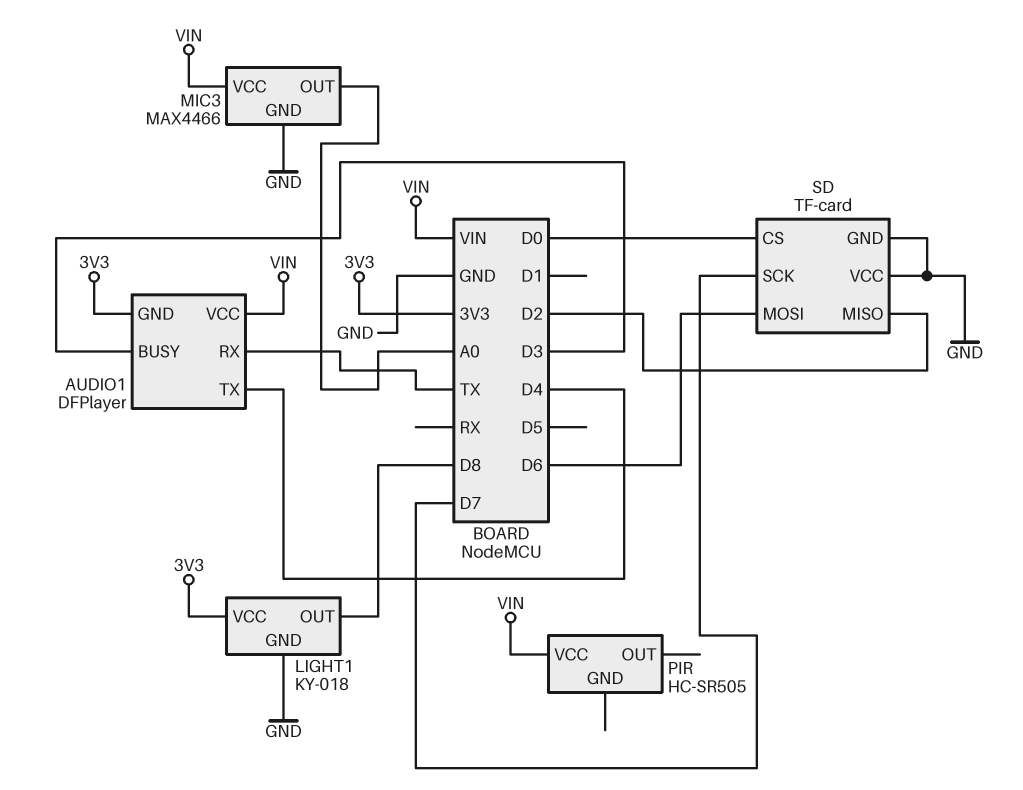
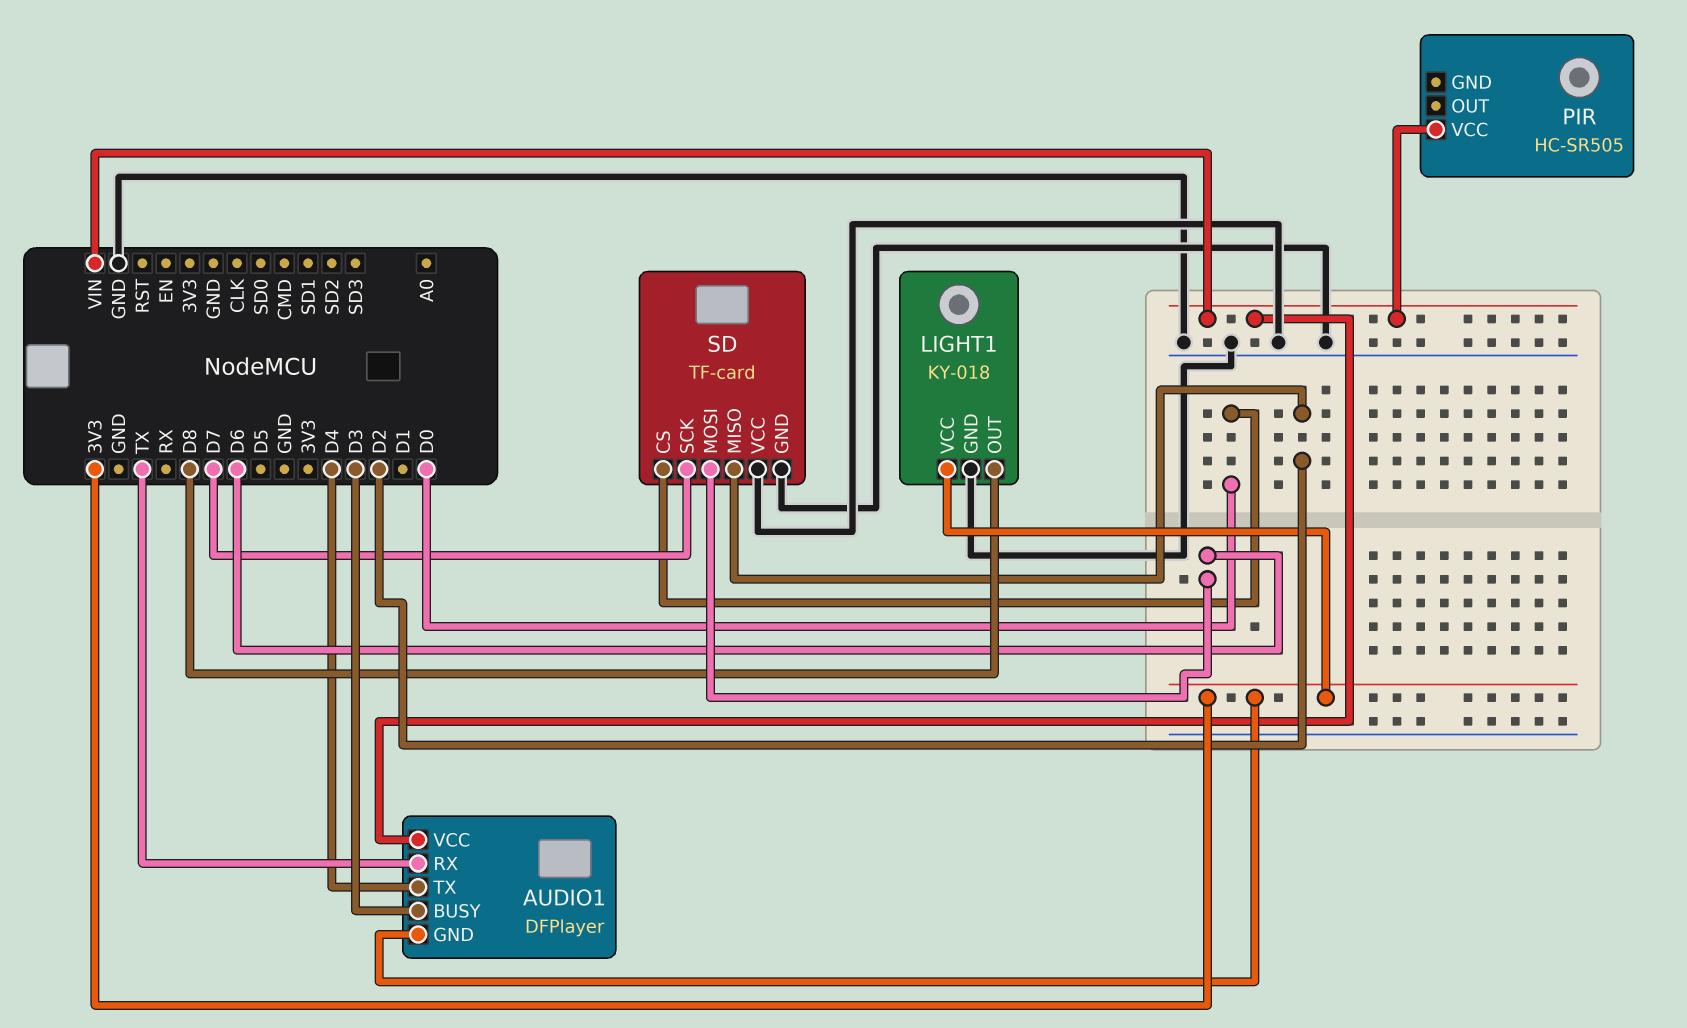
MIC3: MAX4466 -> none
MIC3 pin GND: GND -> none
MIC3 pin OUT: A0 -> none
MIC3 pin VCC: VIN -> none

